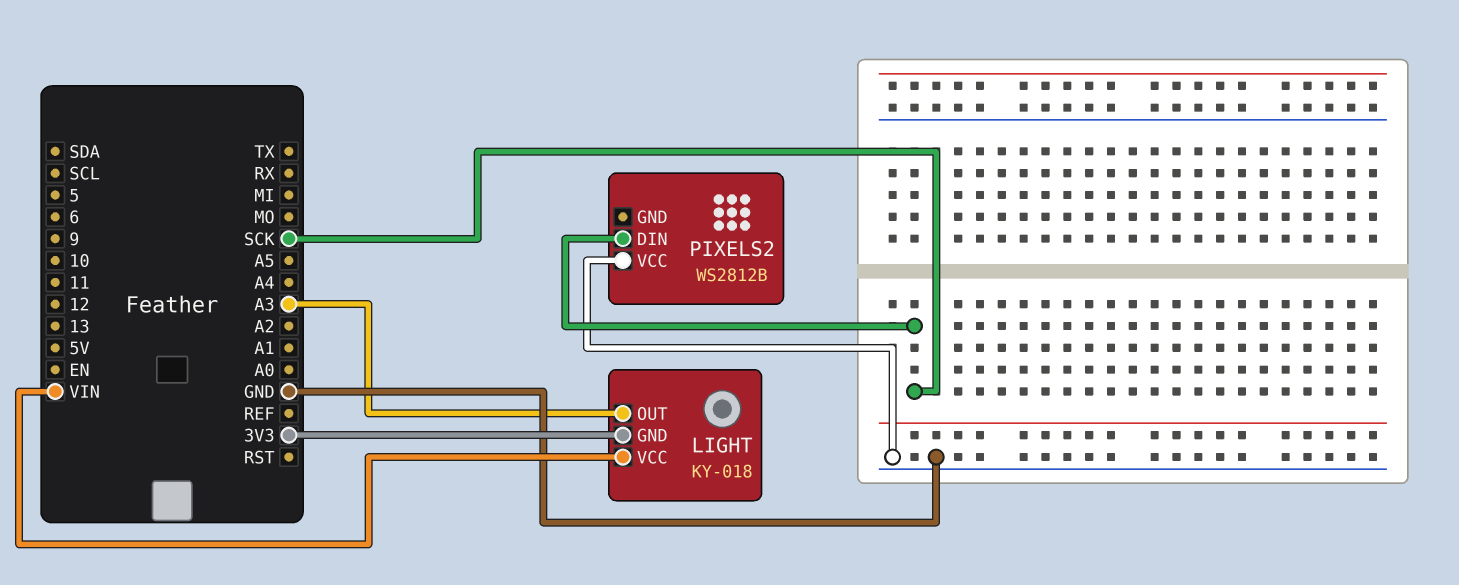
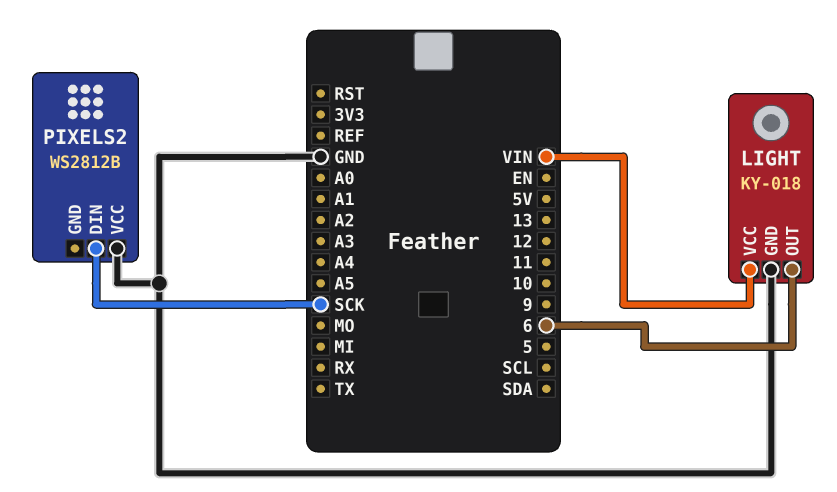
LIGHT pin GND: 3V3 -> GND
LIGHT pin OUT: A3 -> 6

